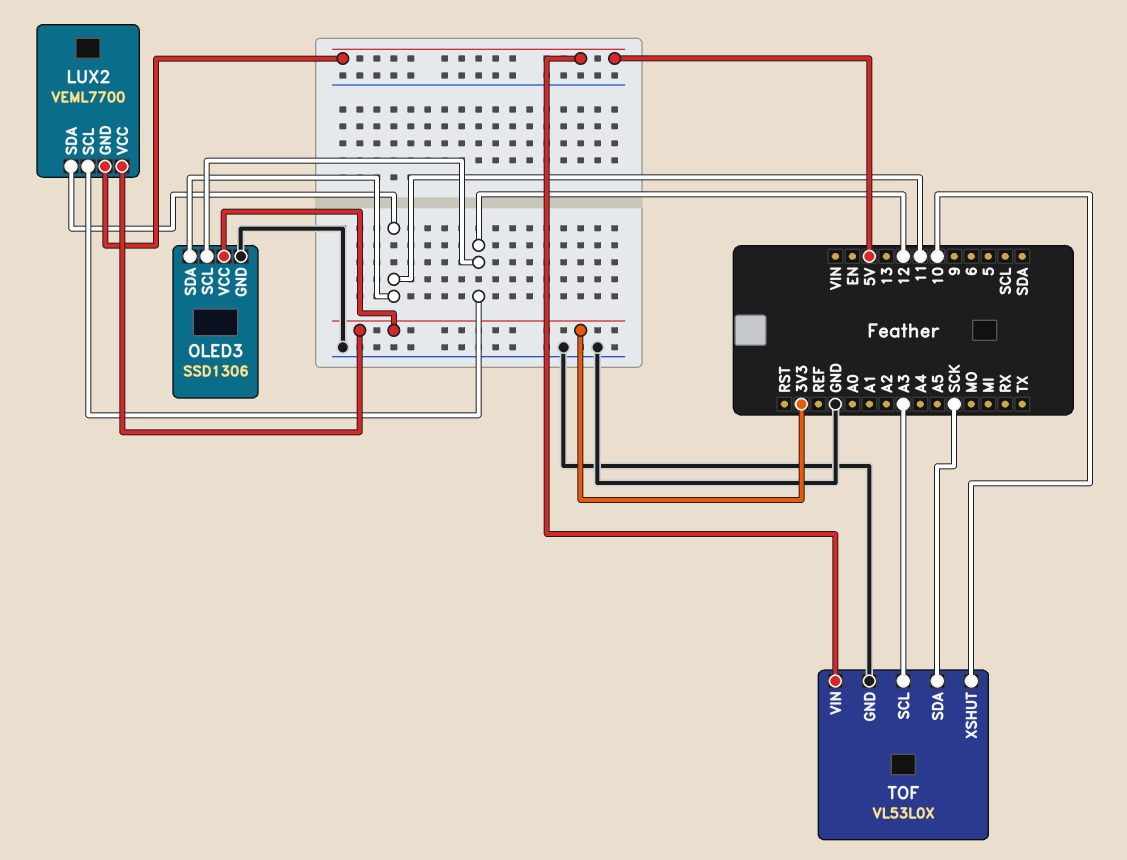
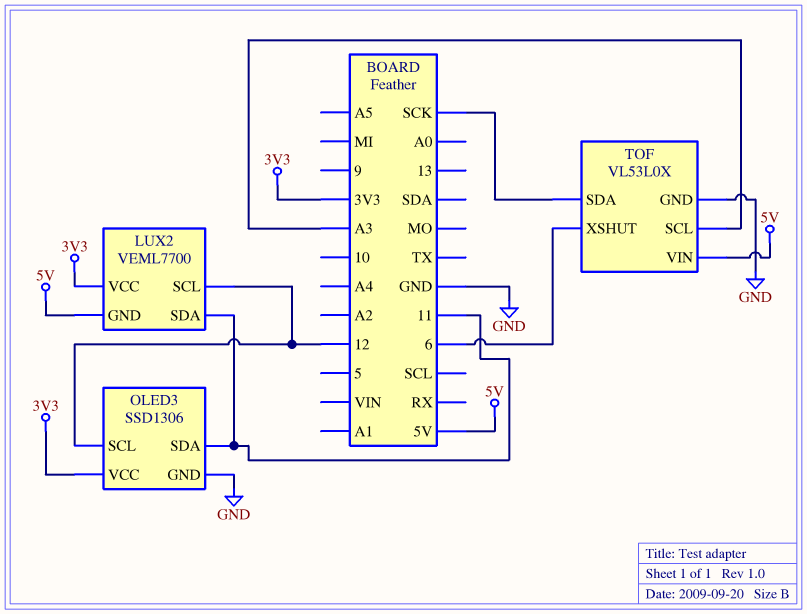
TOF pin XSHUT: 10 -> 6

